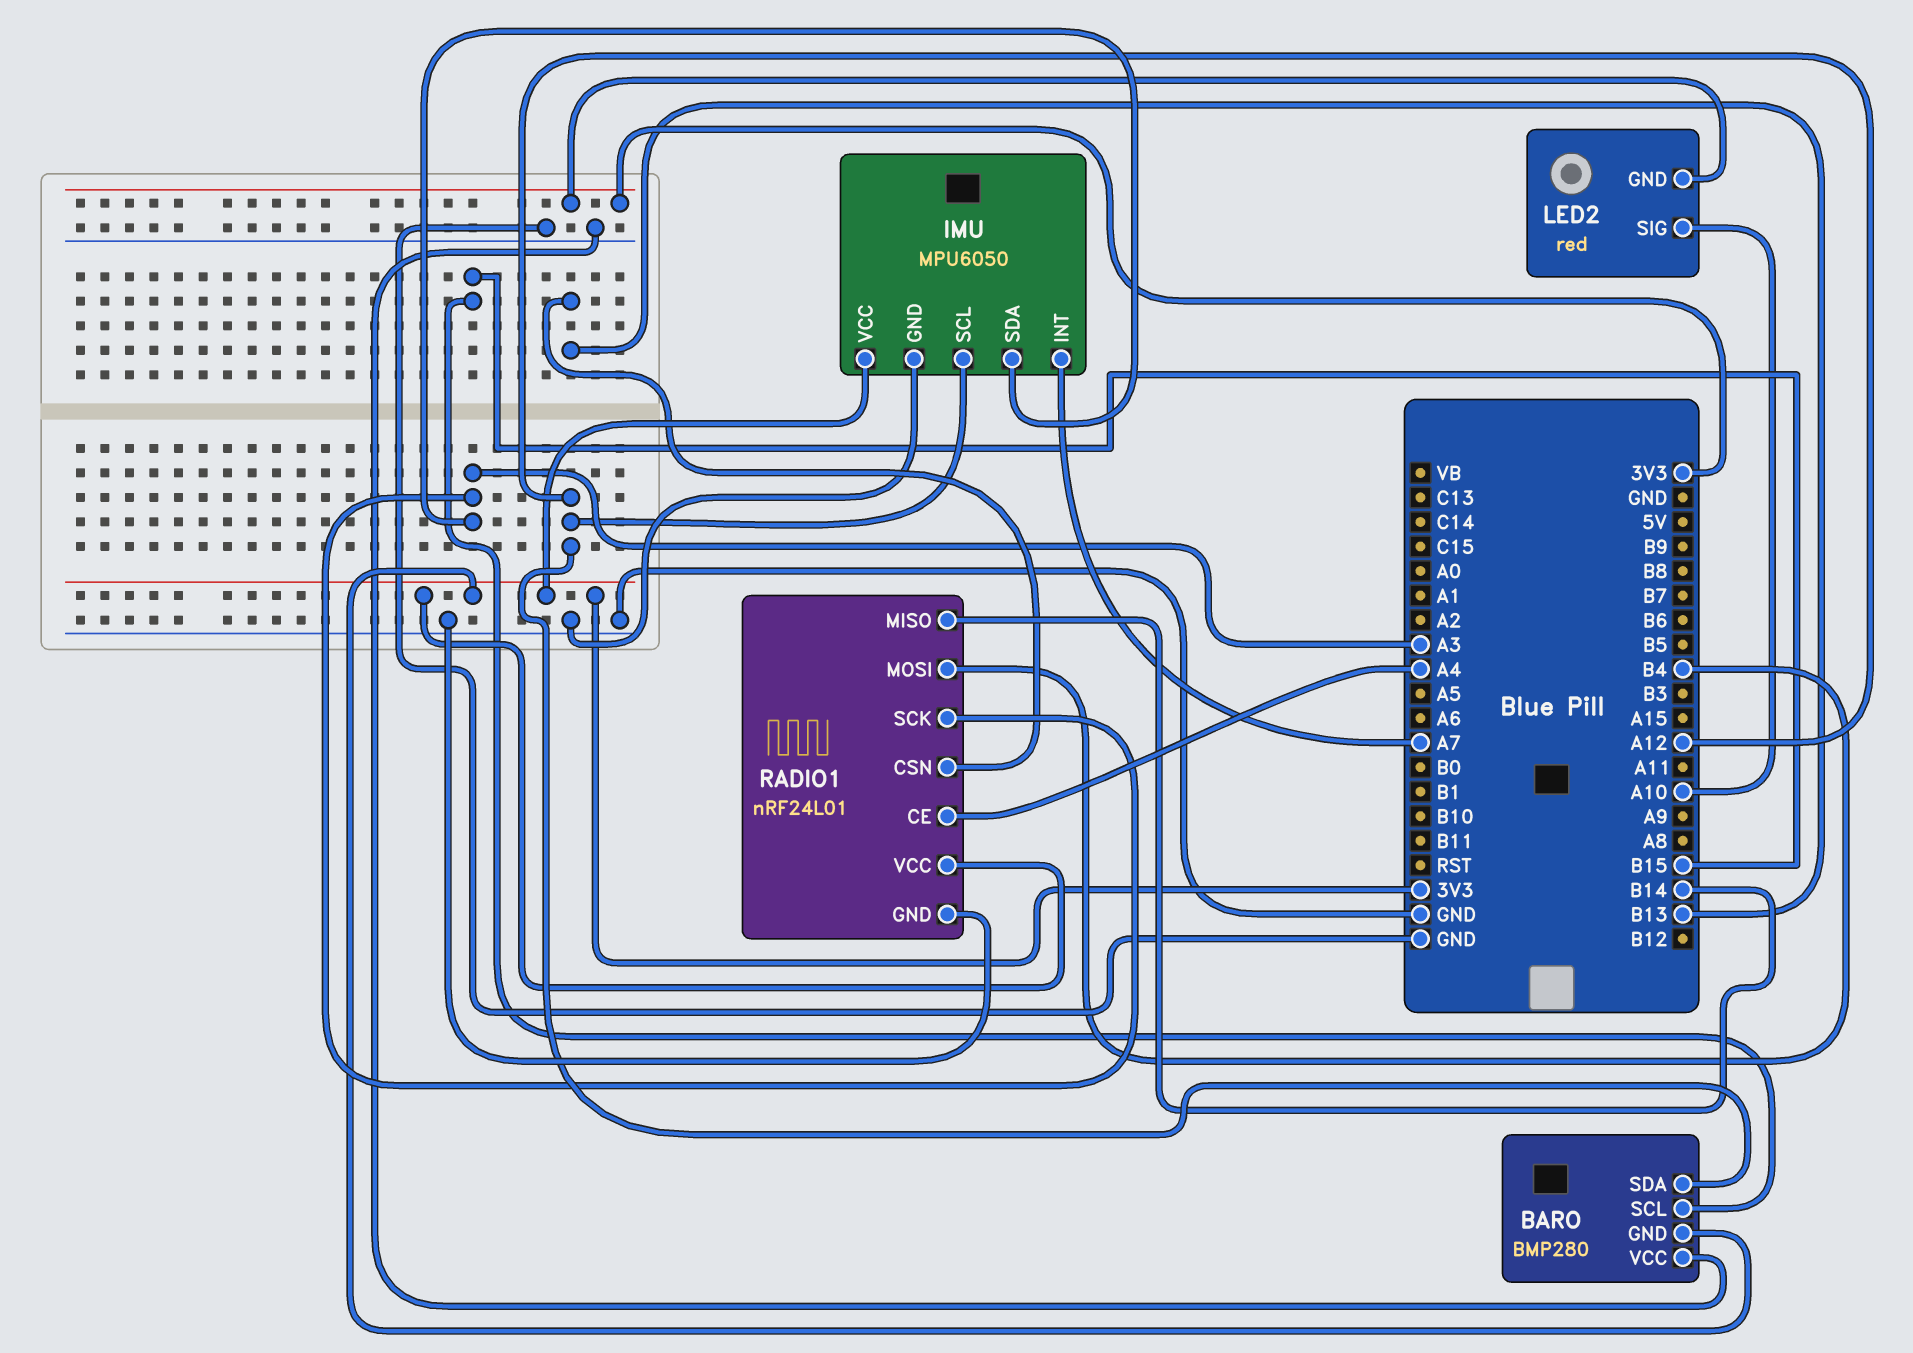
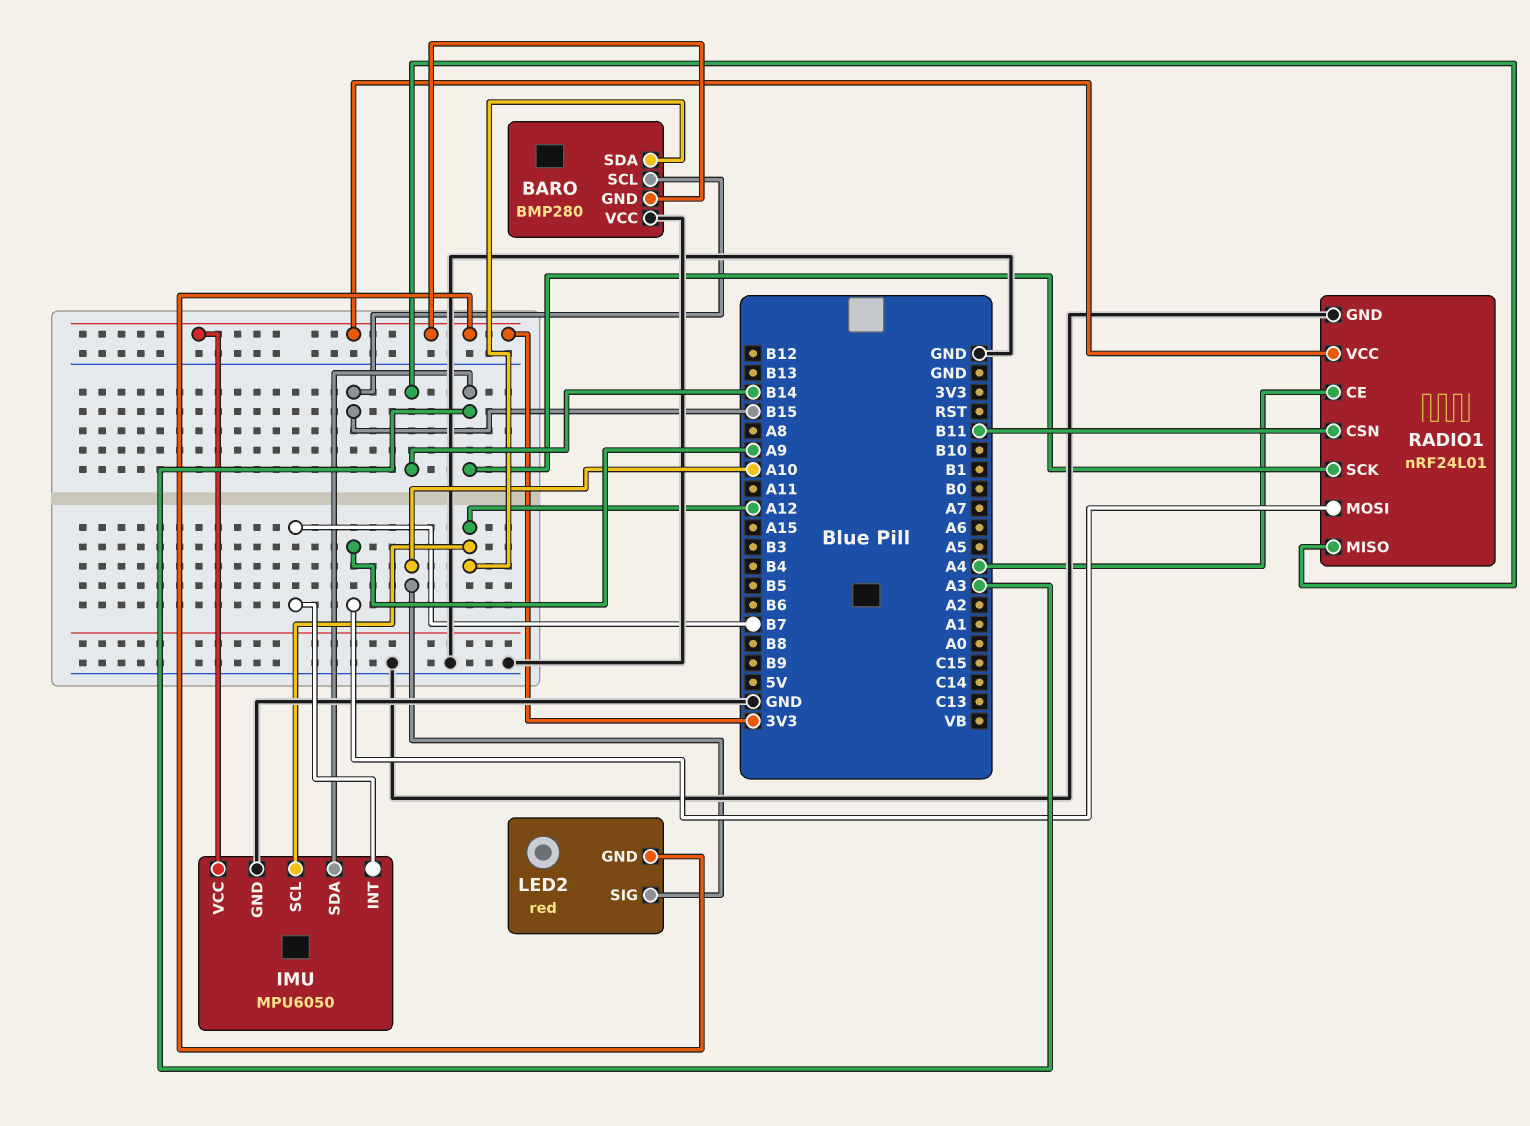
IMU pin INT: A7 -> B7
RADIO1 pin CSN: B13 -> B11
RADIO1 pin MOSI: B4 -> A9

